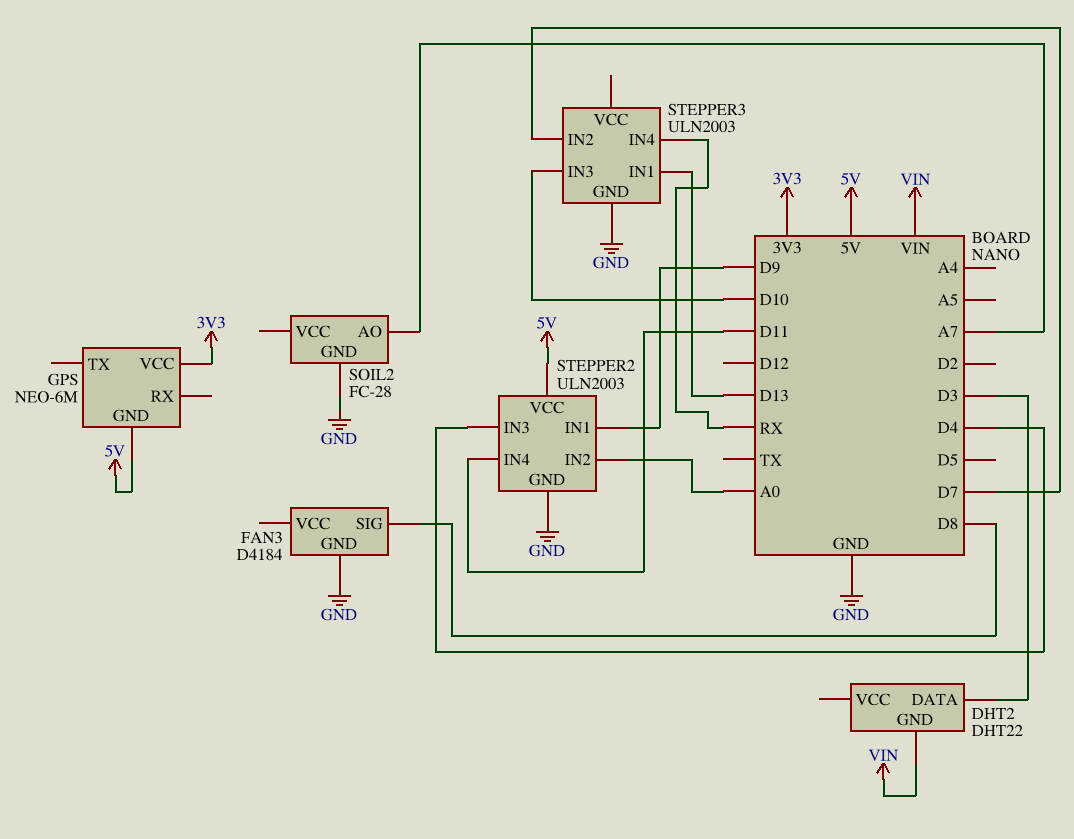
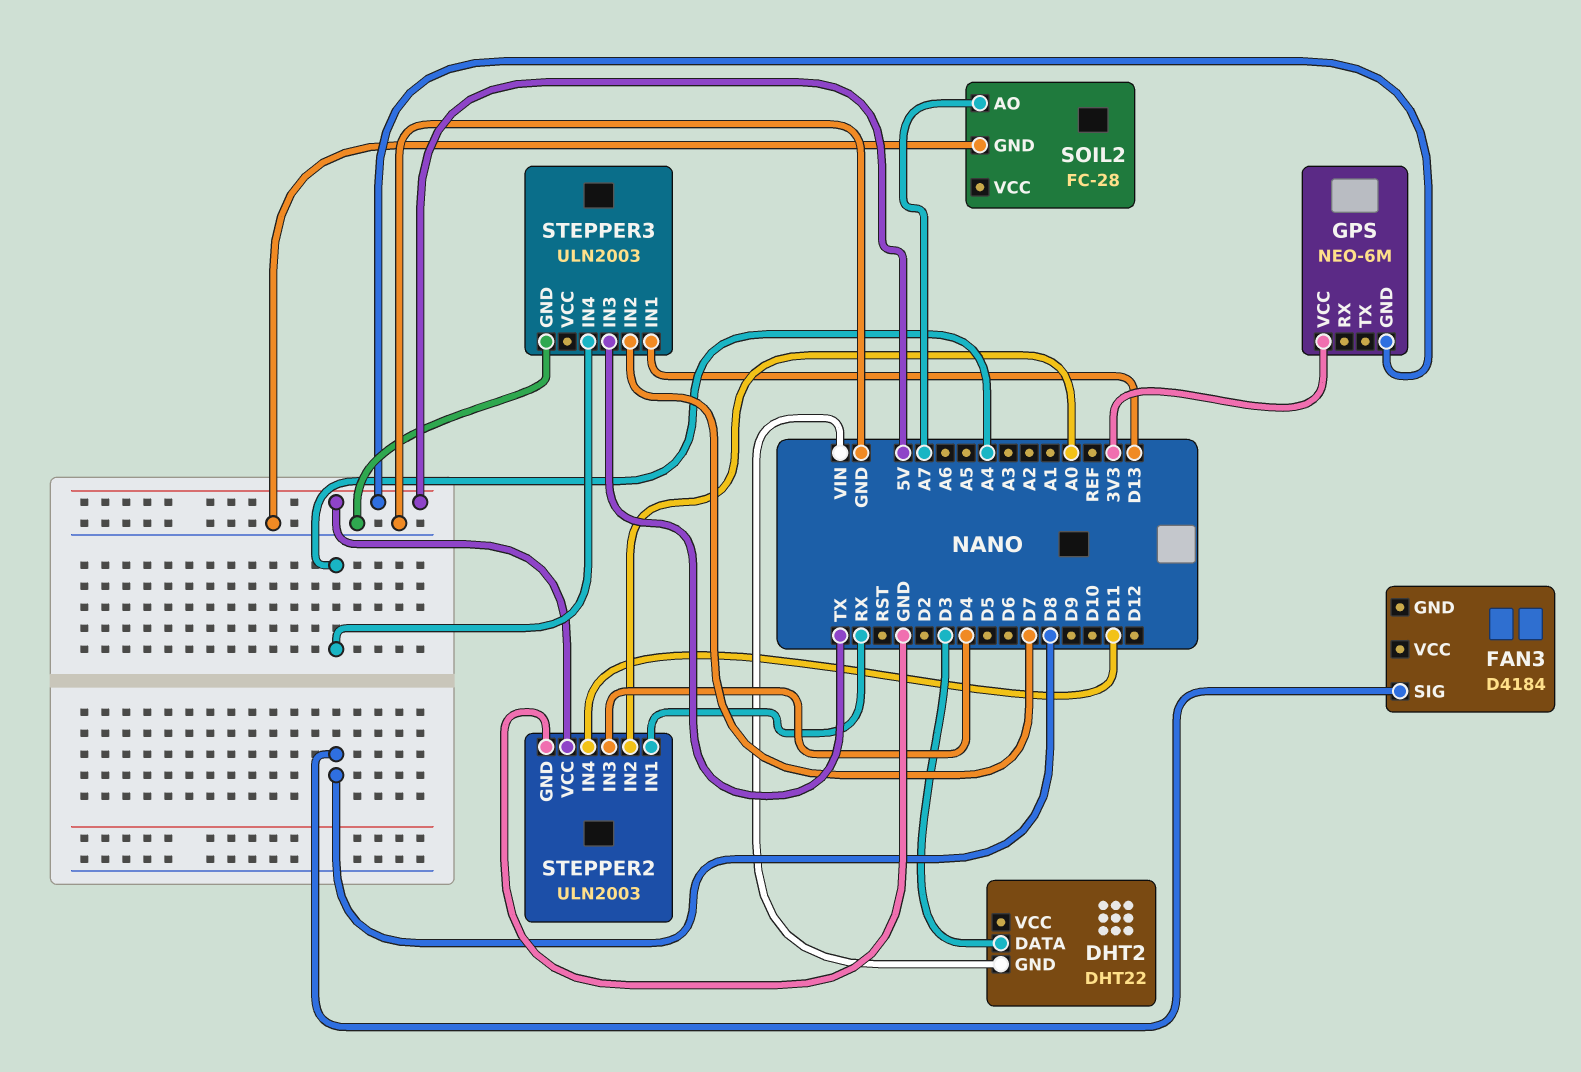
FAN3 pin GND: GND -> none
STEPPER2 pin IN1: D9 -> RX
STEPPER3 pin IN3: D10 -> TX
STEPPER3 pin IN4: RX -> A4

